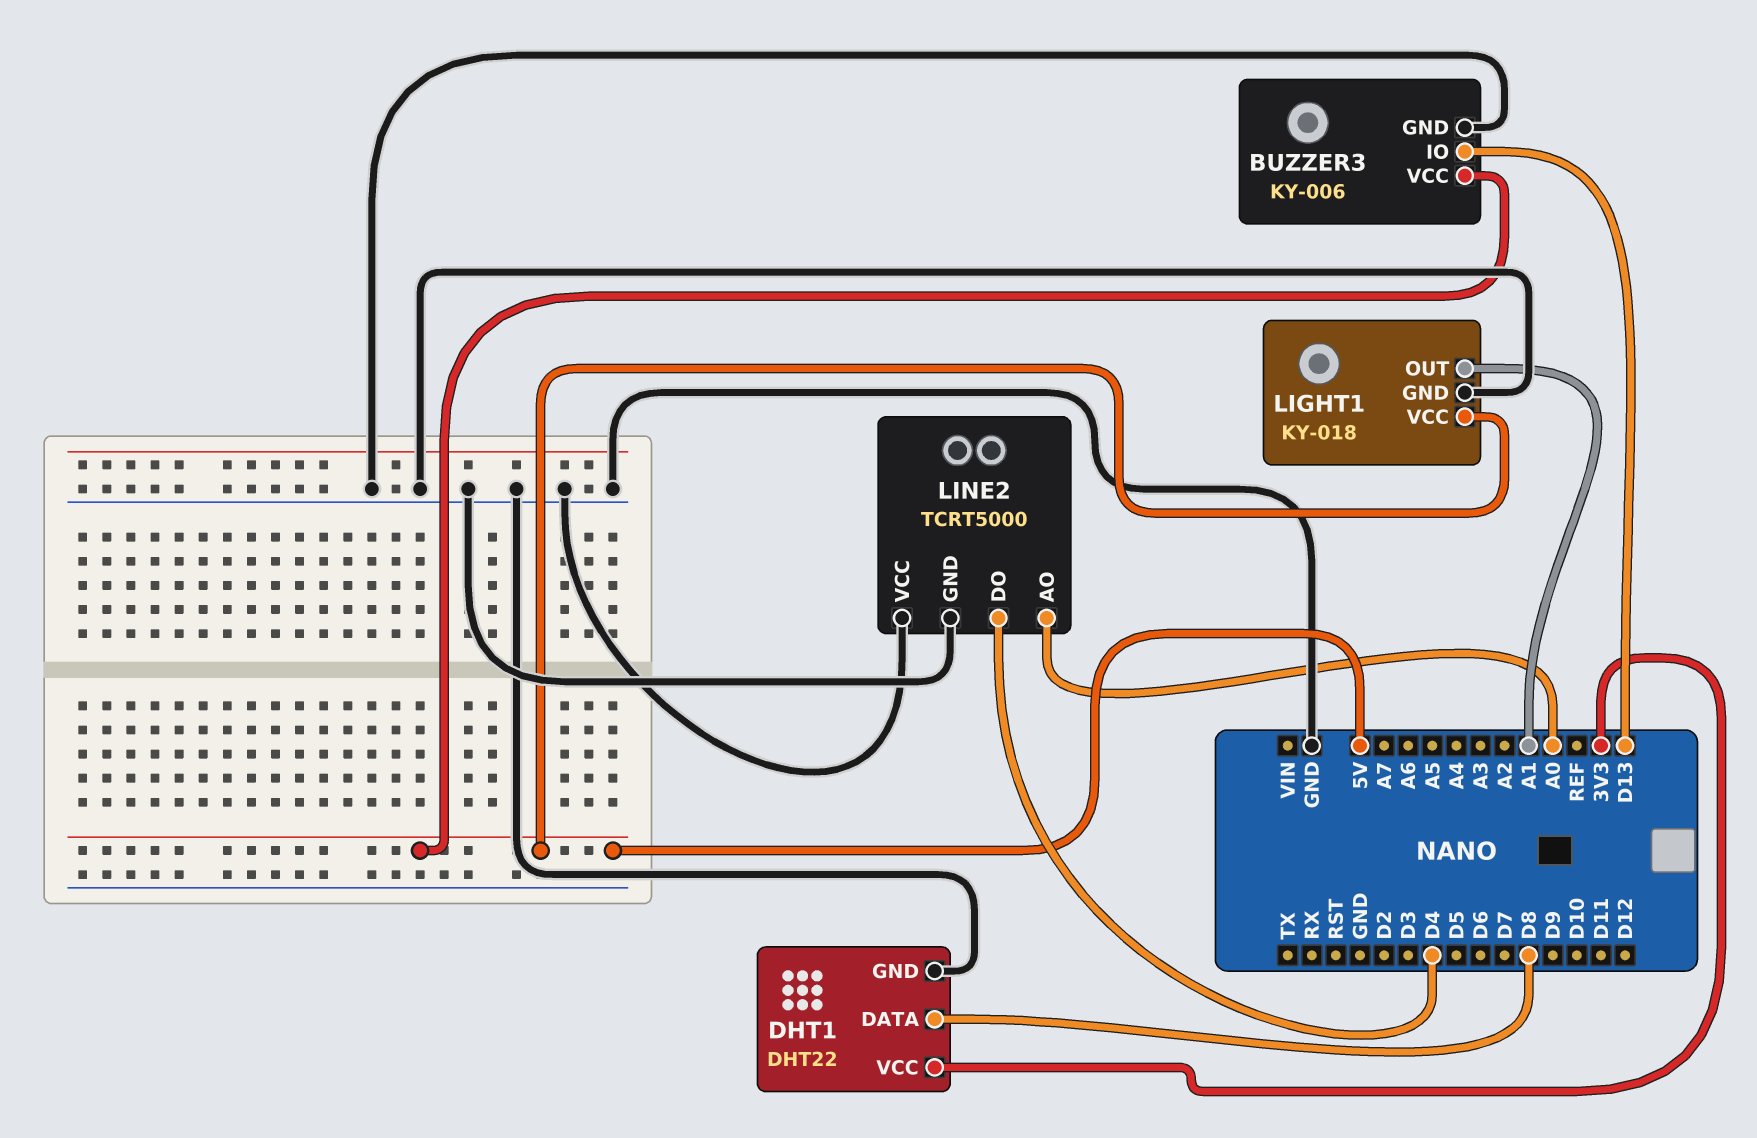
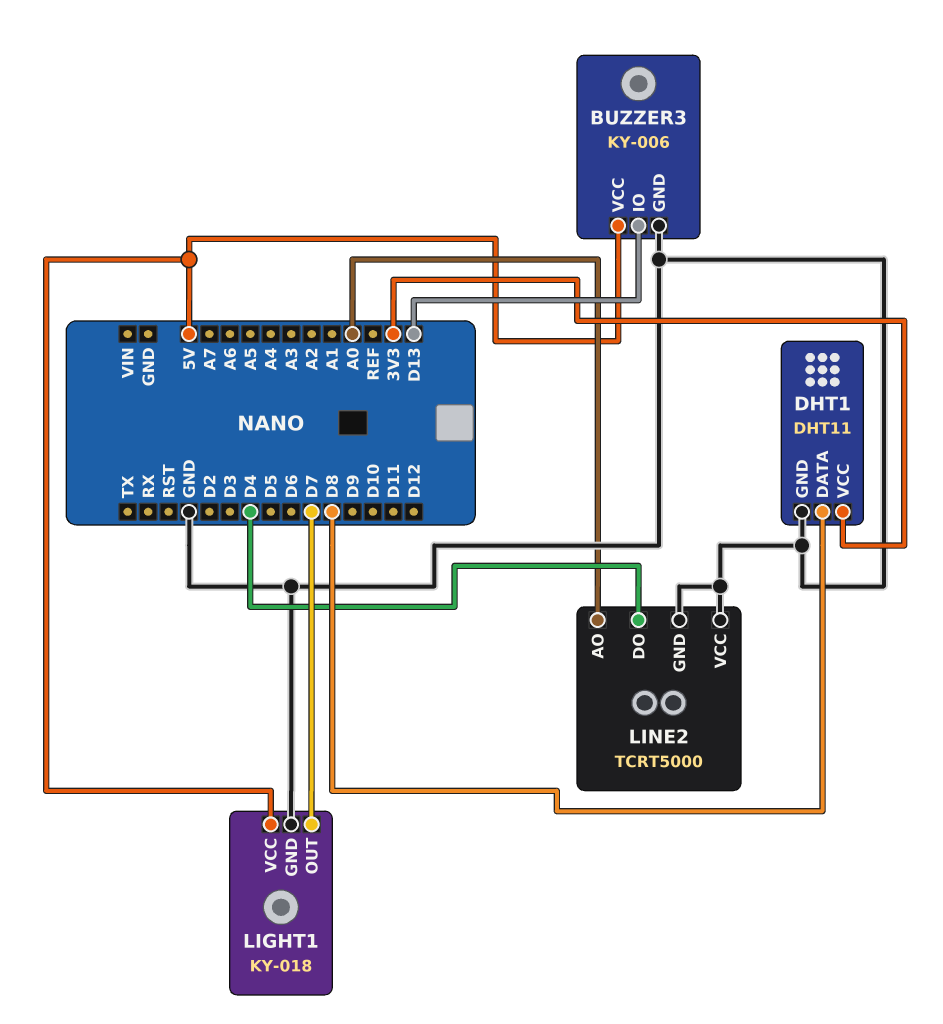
DHT1: DHT22 -> DHT11
LIGHT1 pin OUT: A1 -> D7

